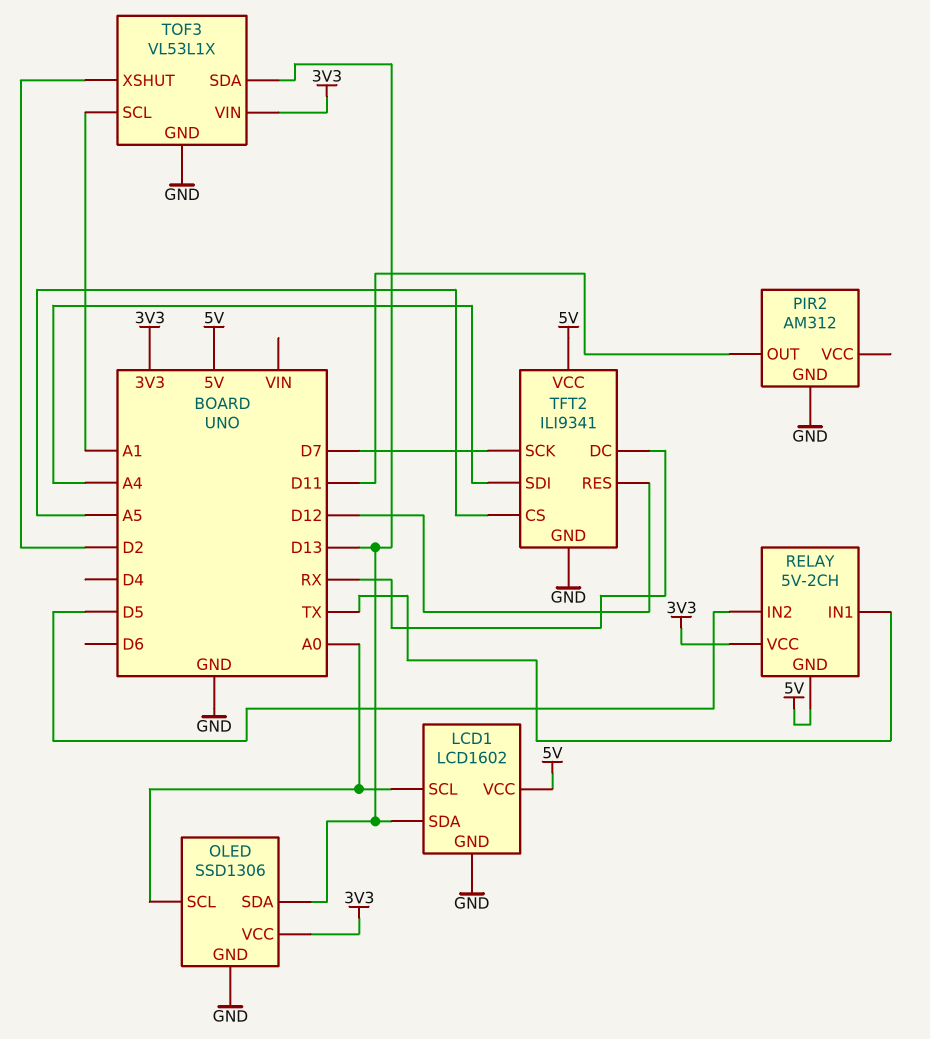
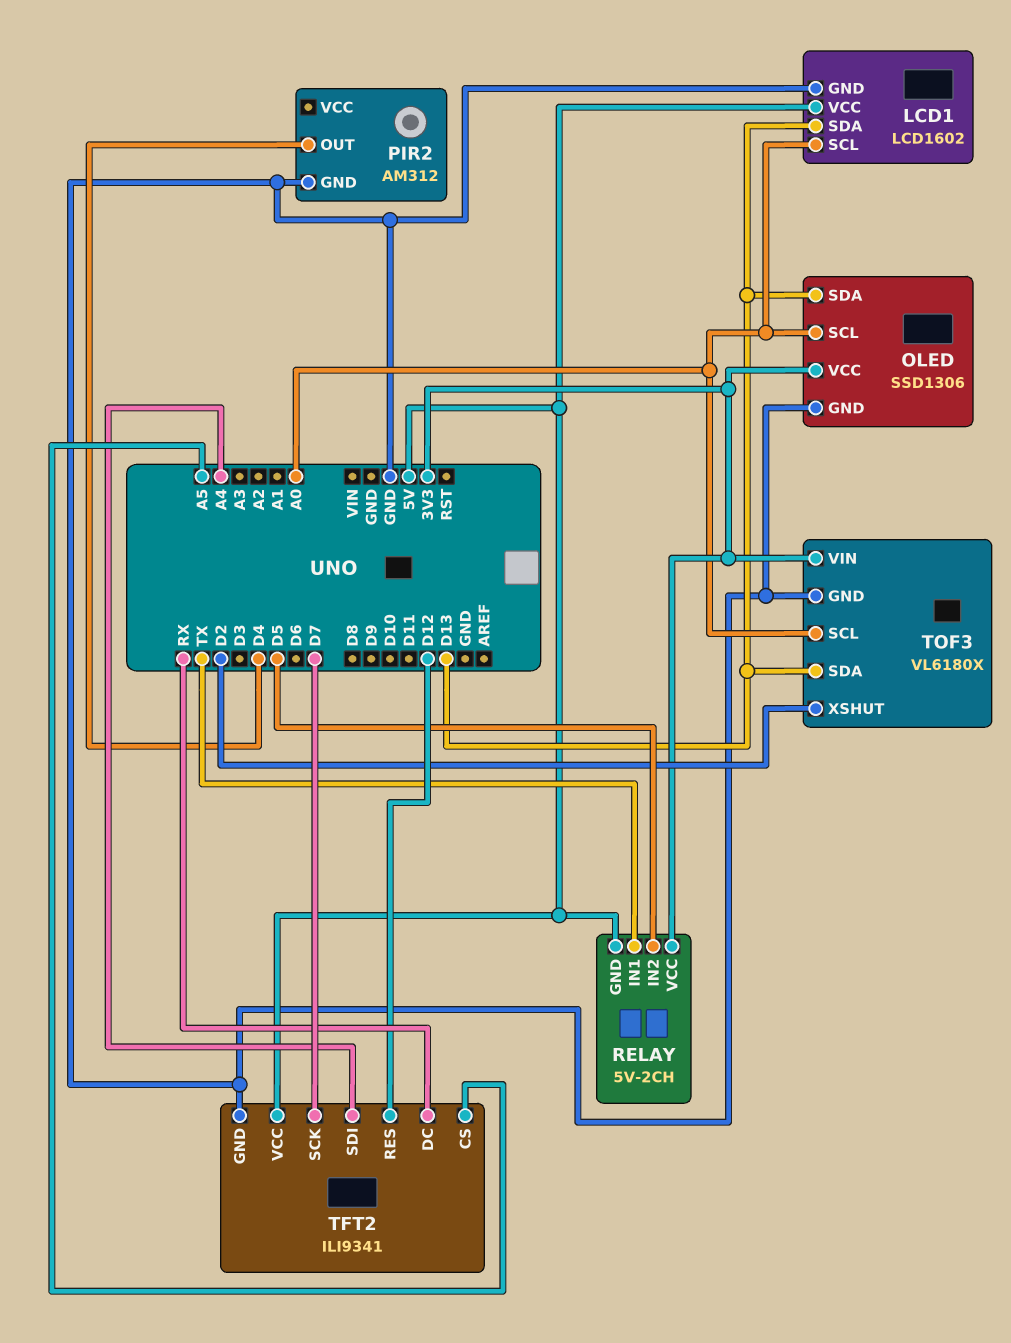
PIR2 pin OUT: D11 -> D4
TOF3: VL53L1X -> VL6180X
TOF3 pin SCL: A1 -> A0

